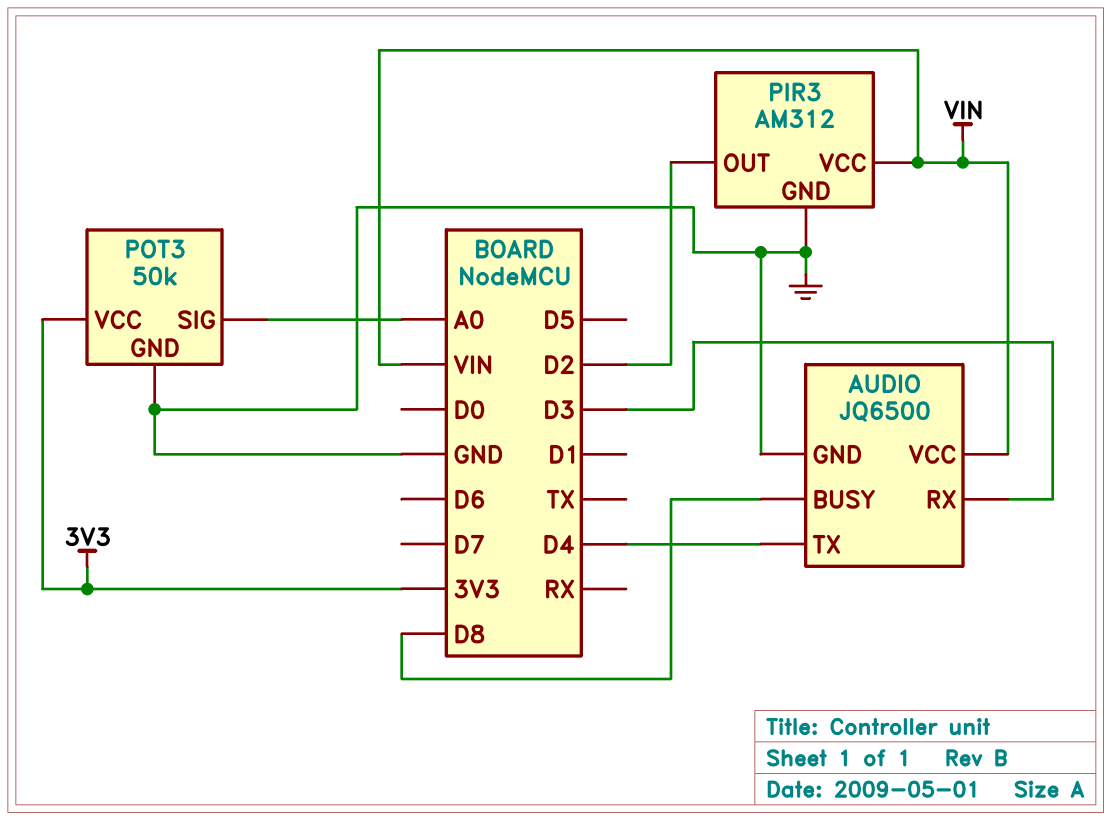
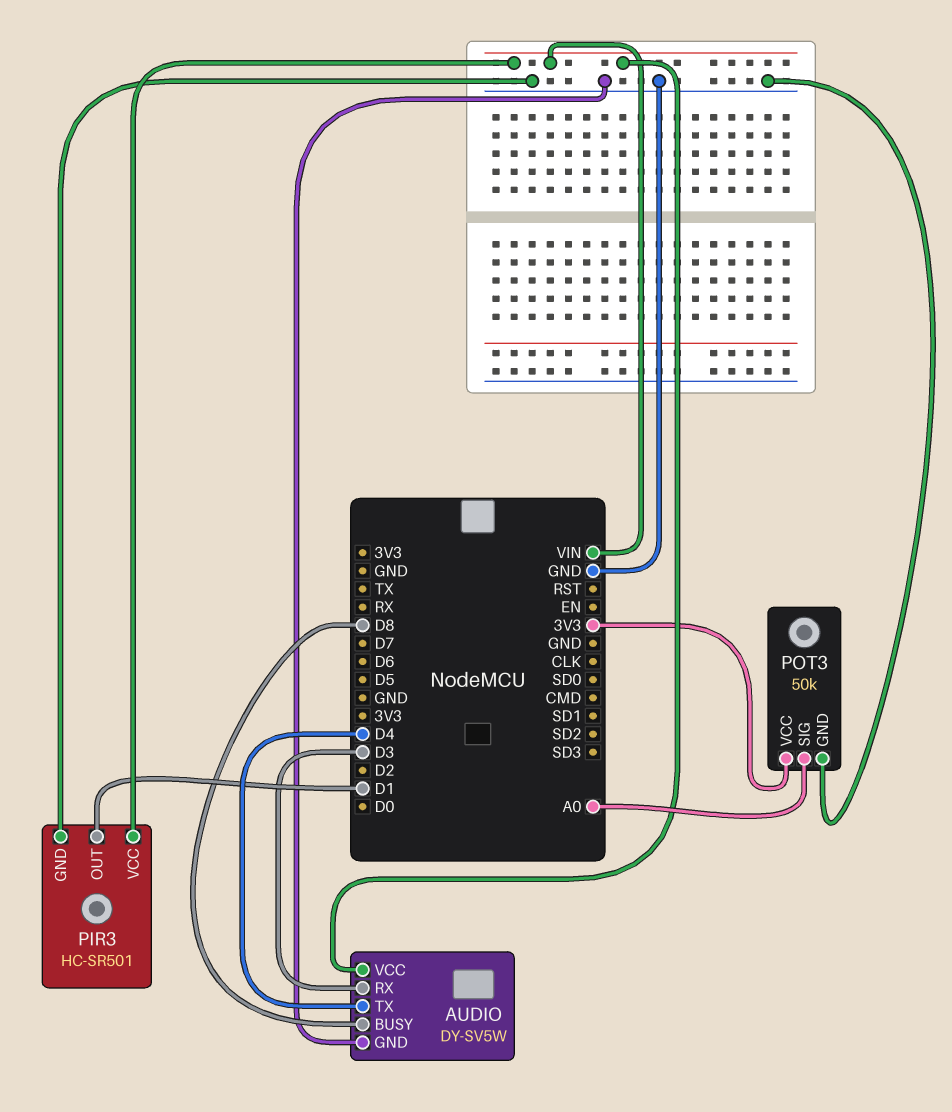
AUDIO: JQ6500 -> DY-SV5W
PIR3: AM312 -> HC-SR501
PIR3 pin OUT: D2 -> D1

